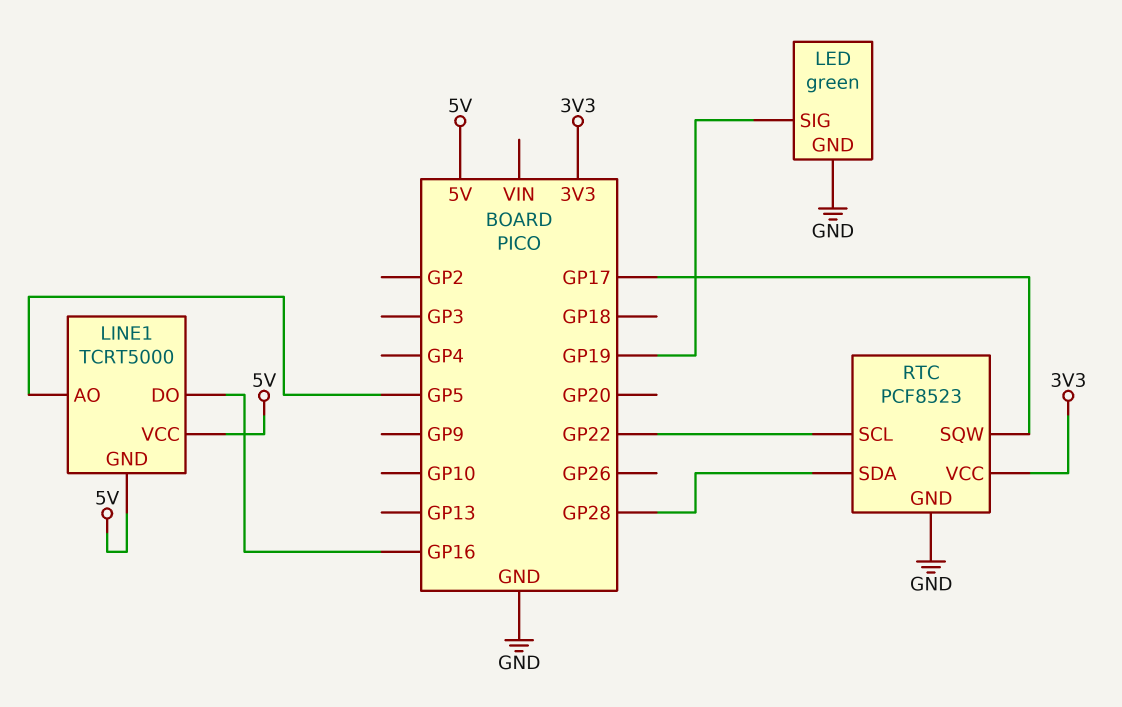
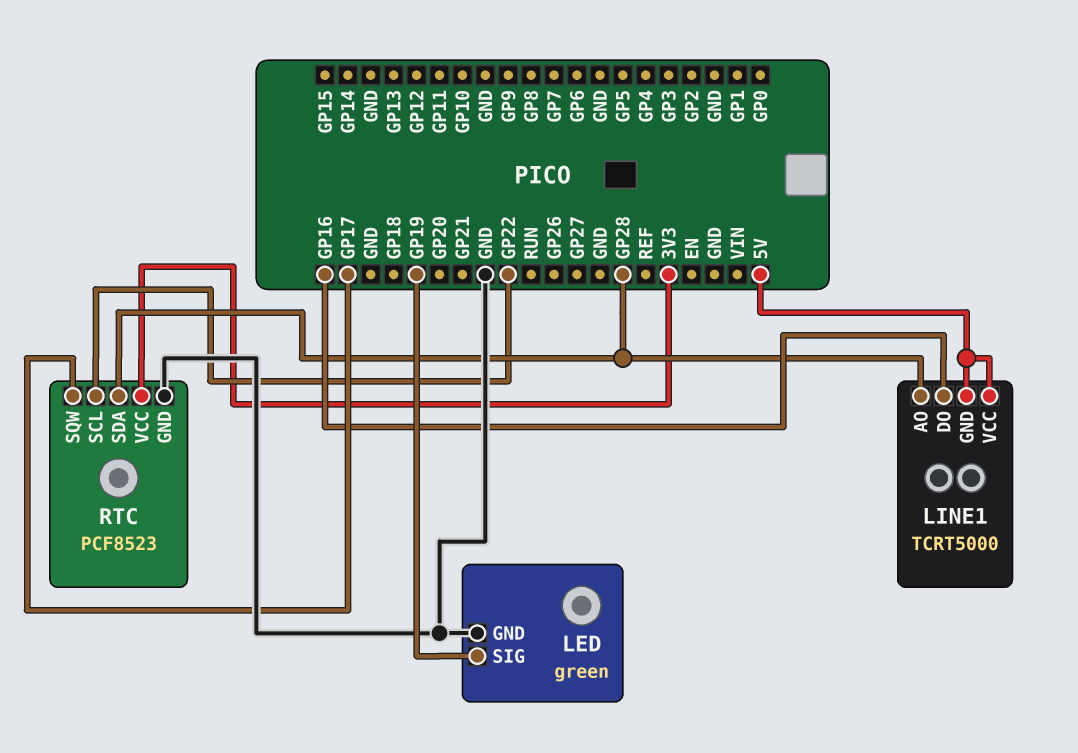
LINE1 pin AO: GP5 -> GP28

